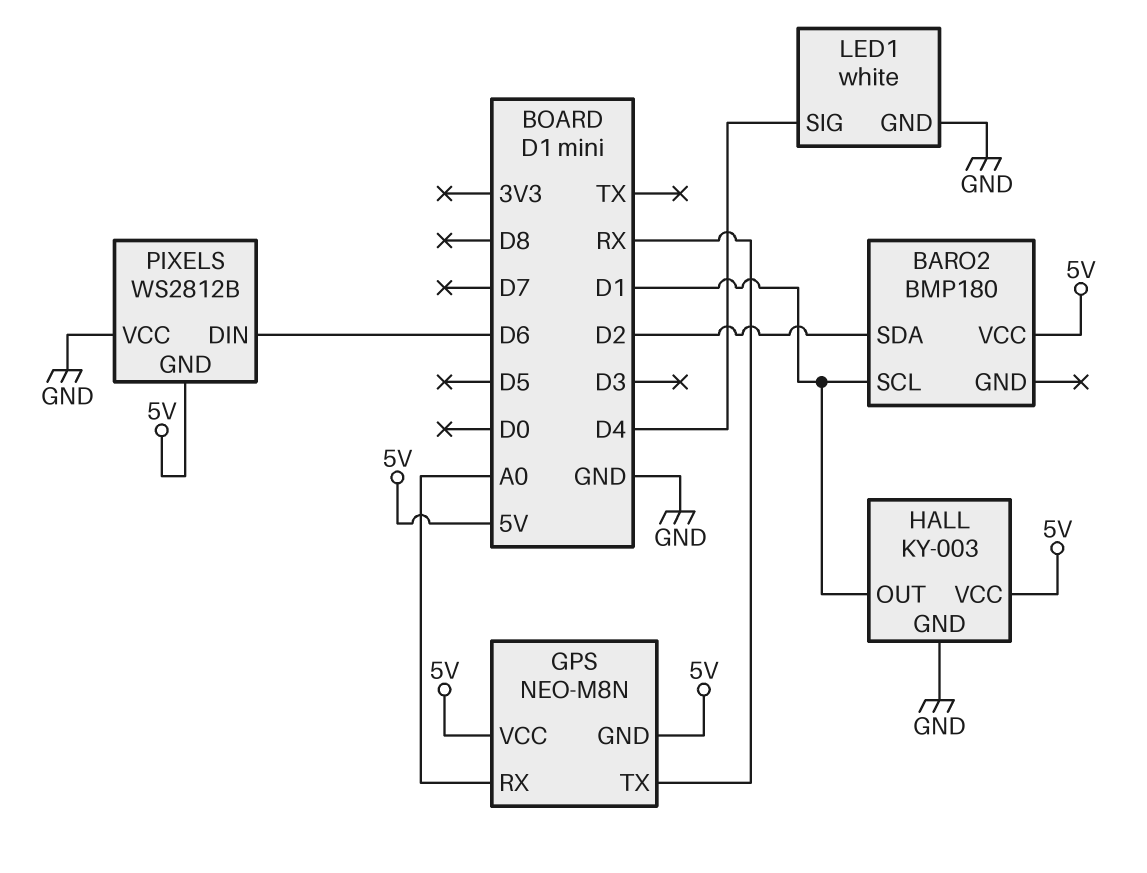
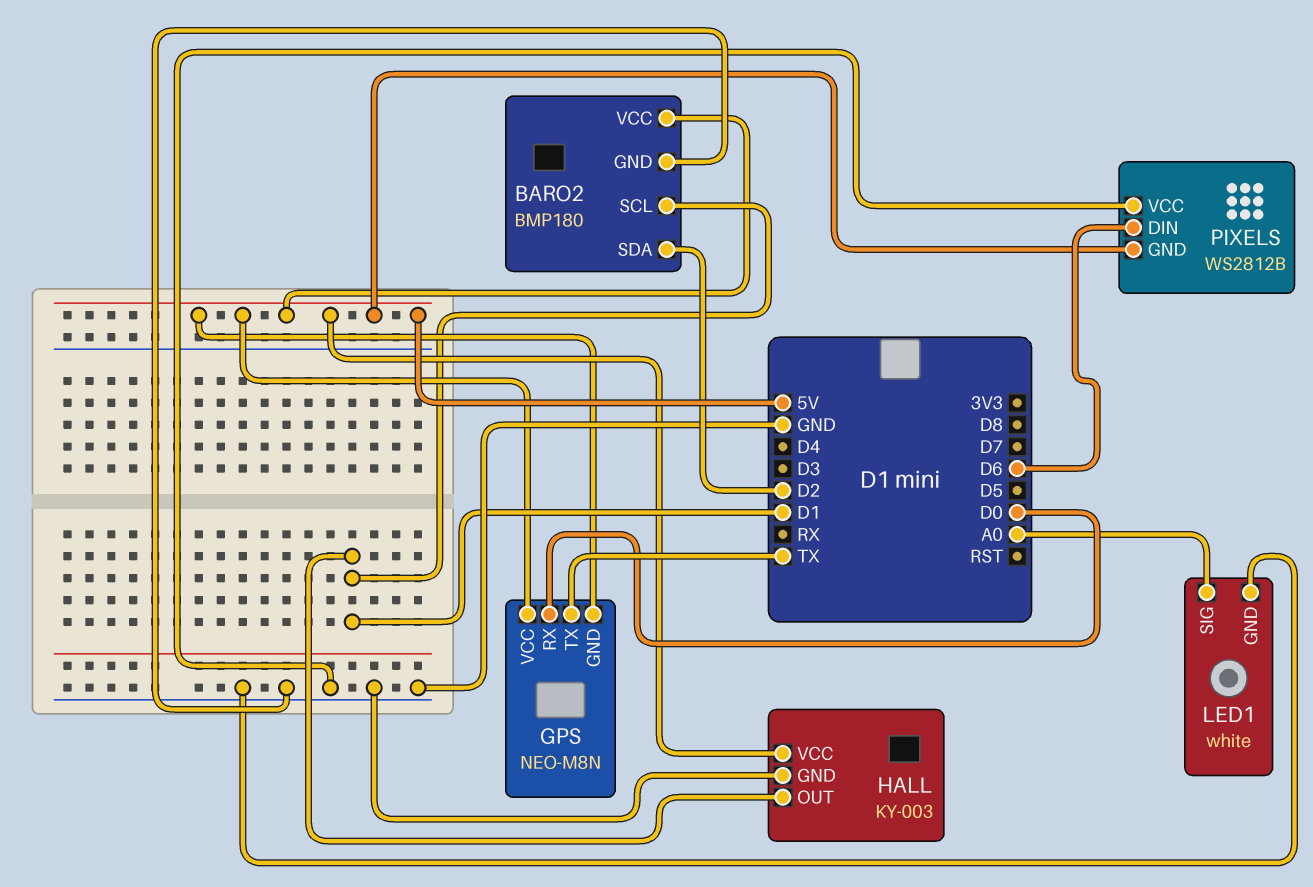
BARO2 pin GND: none -> GND
GPS pin RX: A0 -> D0
GPS pin TX: RX -> TX
LED1 pin SIG: D4 -> A0

